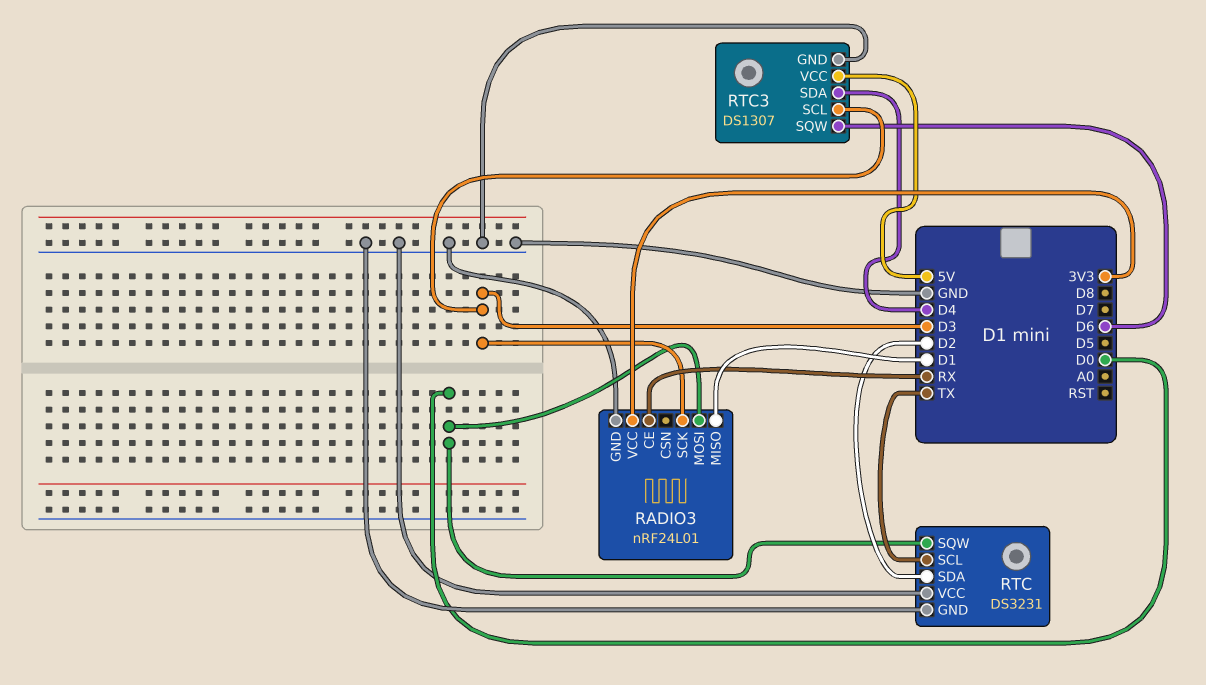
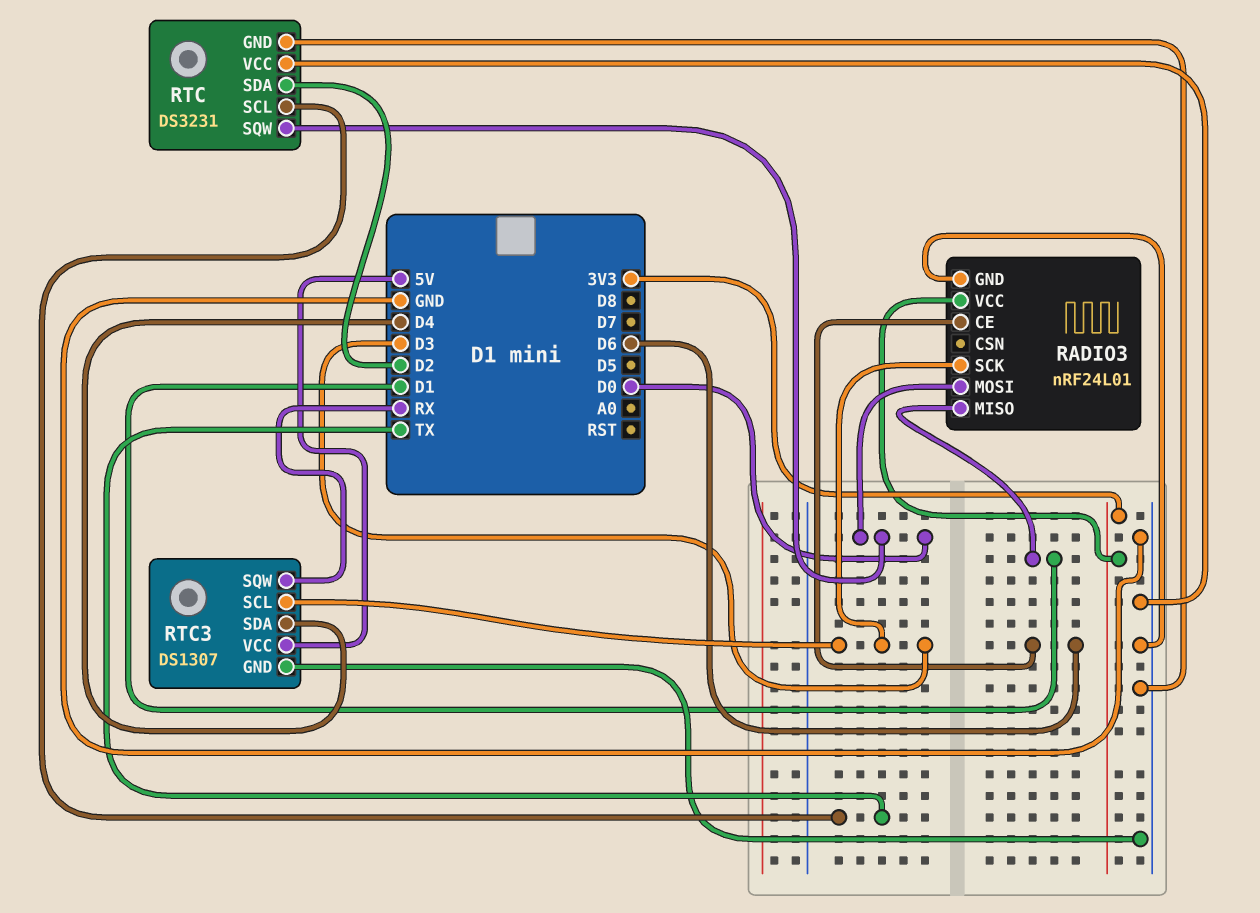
RADIO3 pin CE: RX -> D6
RTC3 pin SQW: D6 -> RX

